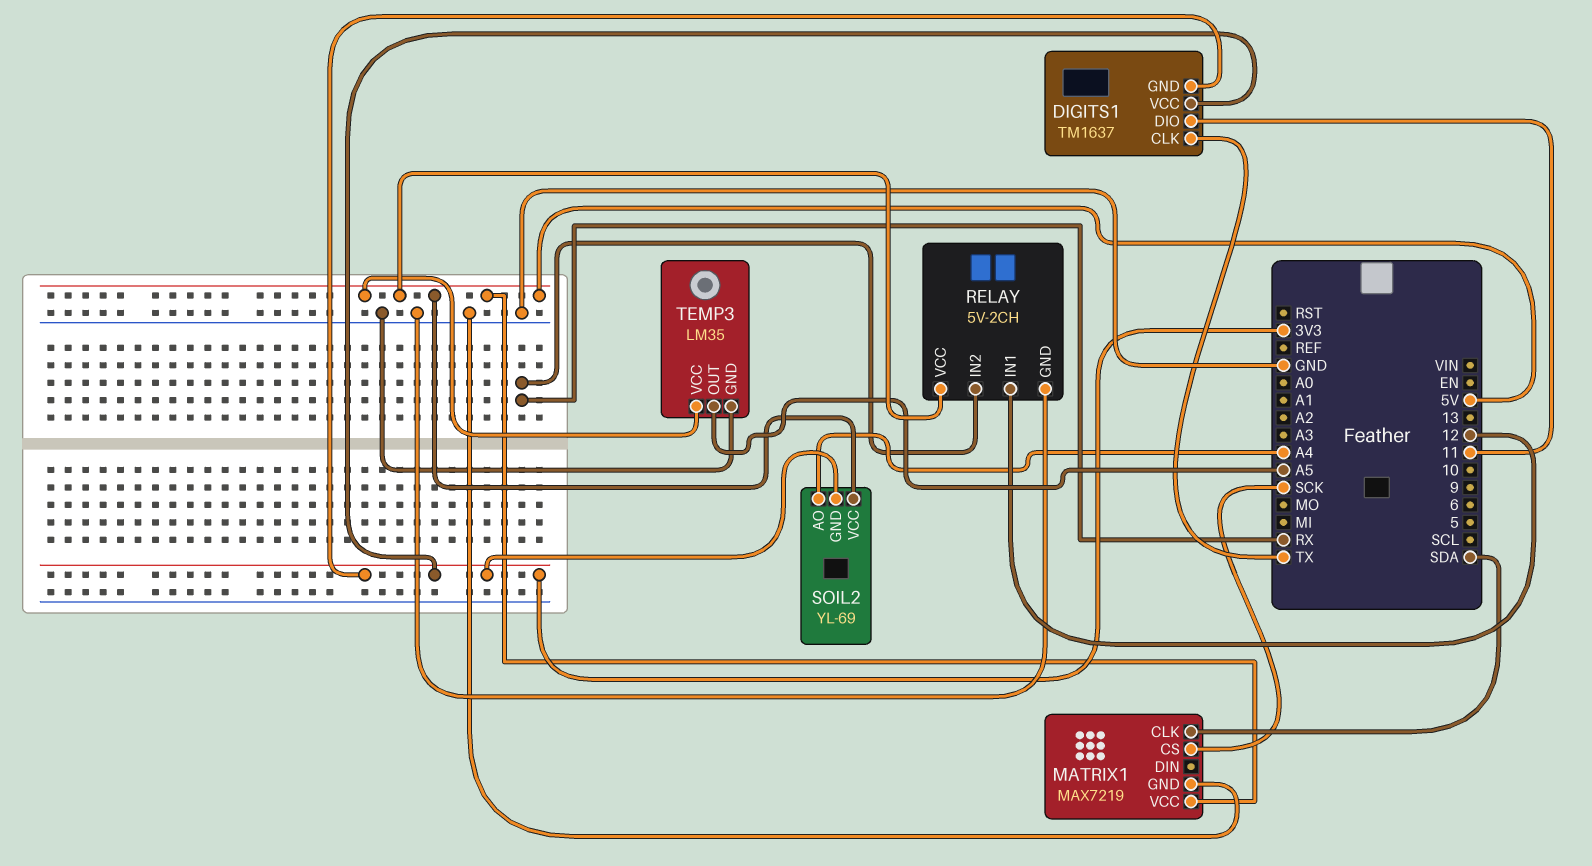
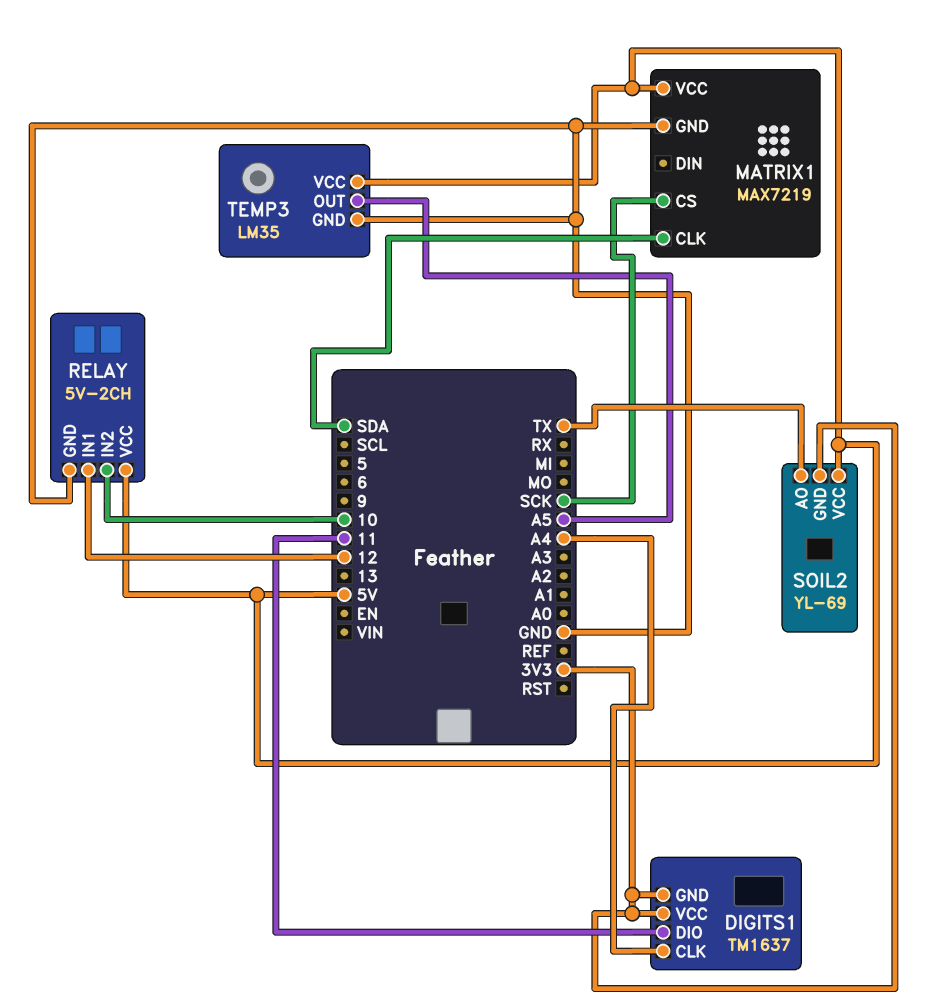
DIGITS1 pin CLK: TX -> A4
RELAY pin IN2: RX -> 10
SOIL2 pin AO: A4 -> TX

